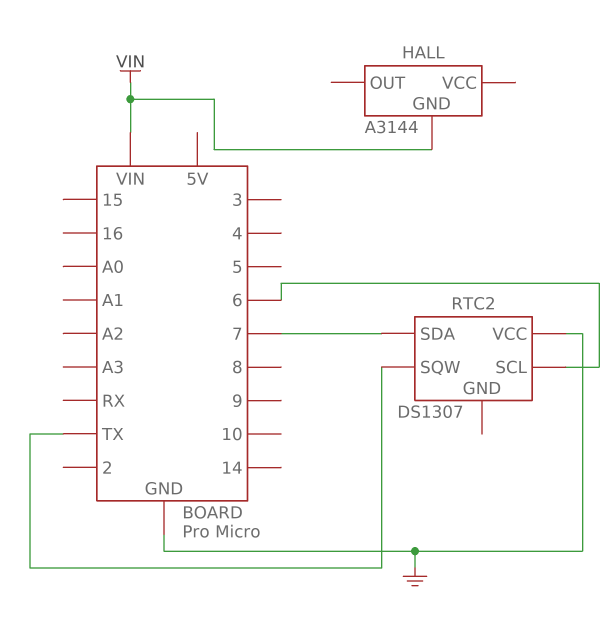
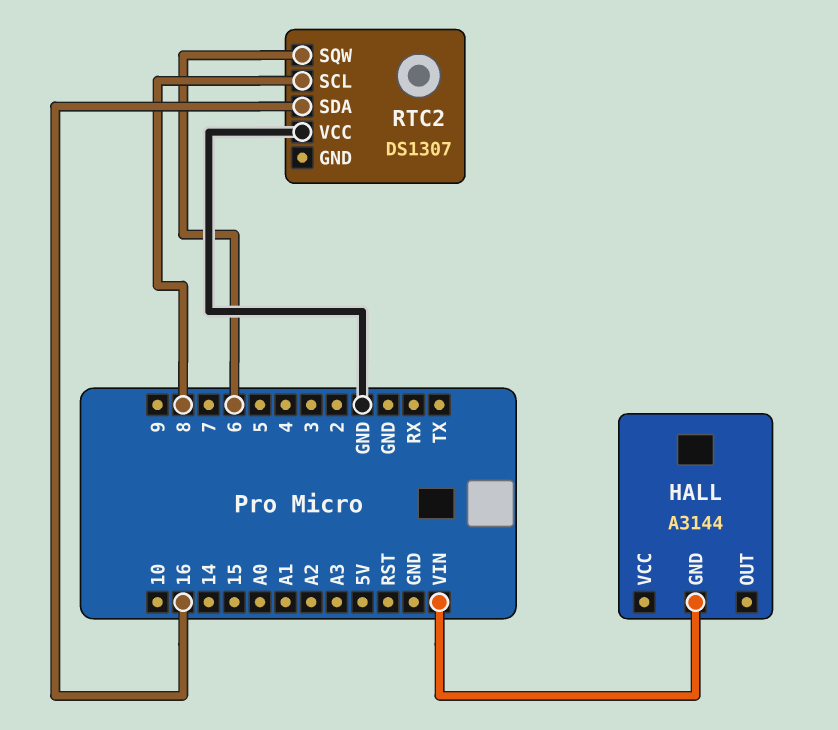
RTC2 pin SCL: 6 -> 8
RTC2 pin SDA: 7 -> 16
RTC2 pin SQW: TX -> 6

